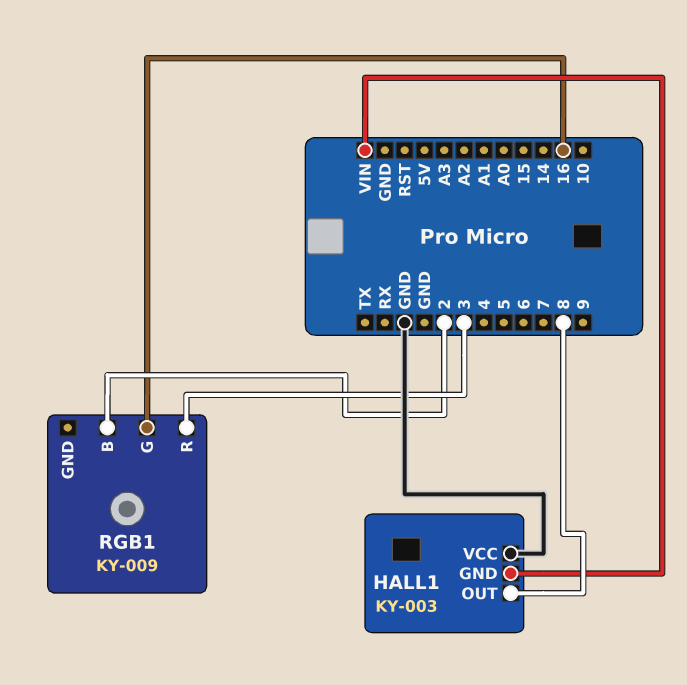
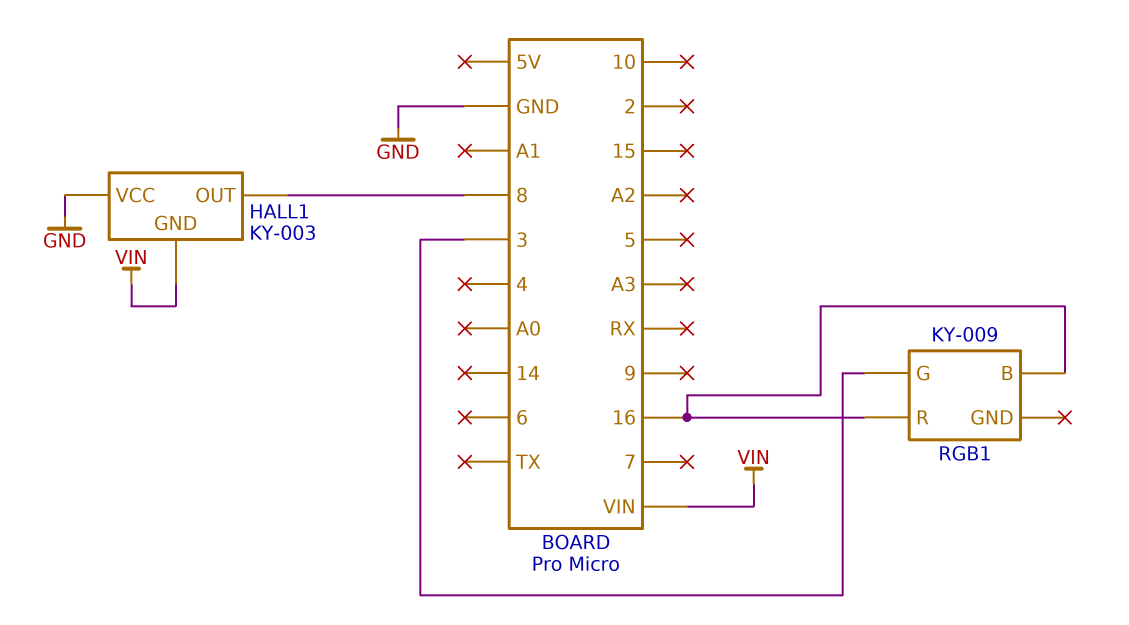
RGB1 pin B: 2 -> 16
RGB1 pin G: 16 -> 3
RGB1 pin R: 3 -> 16

